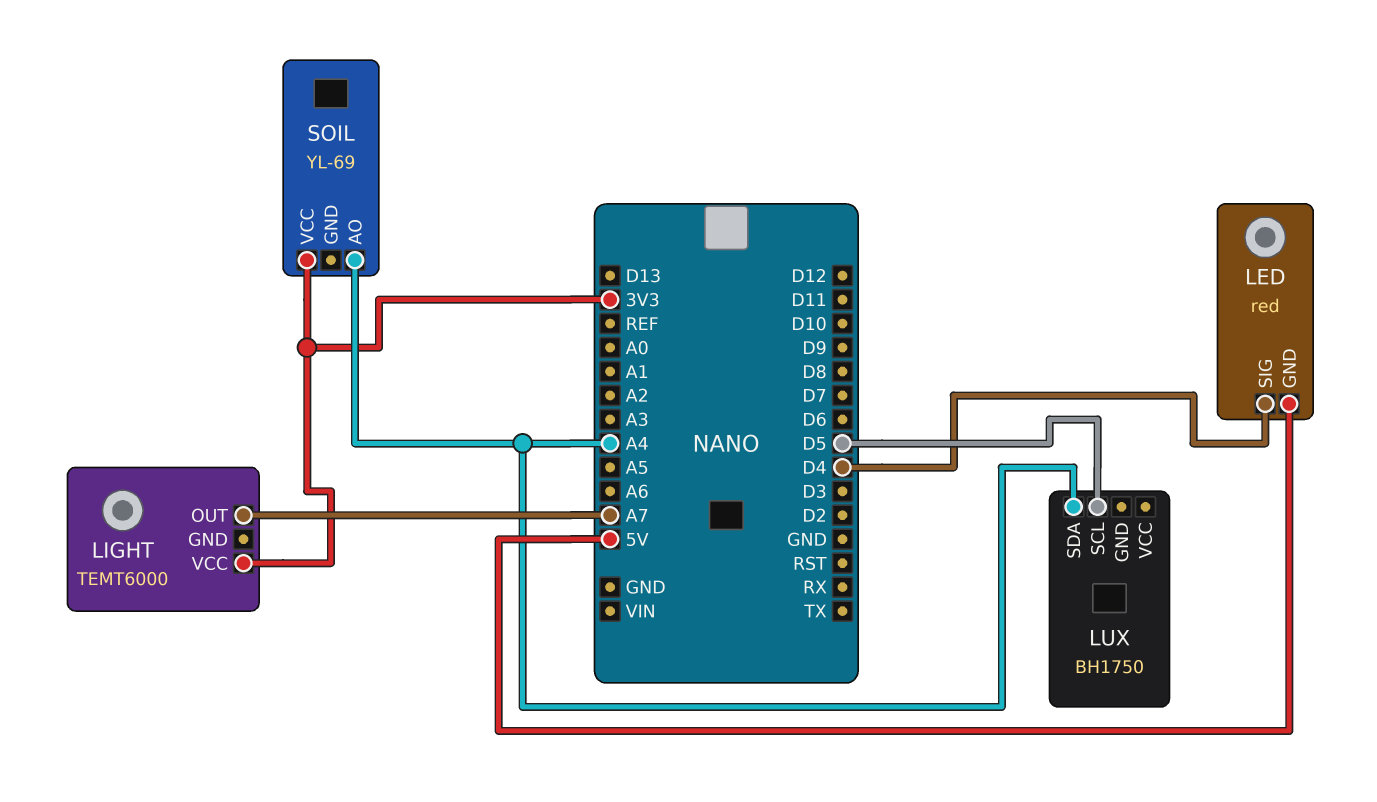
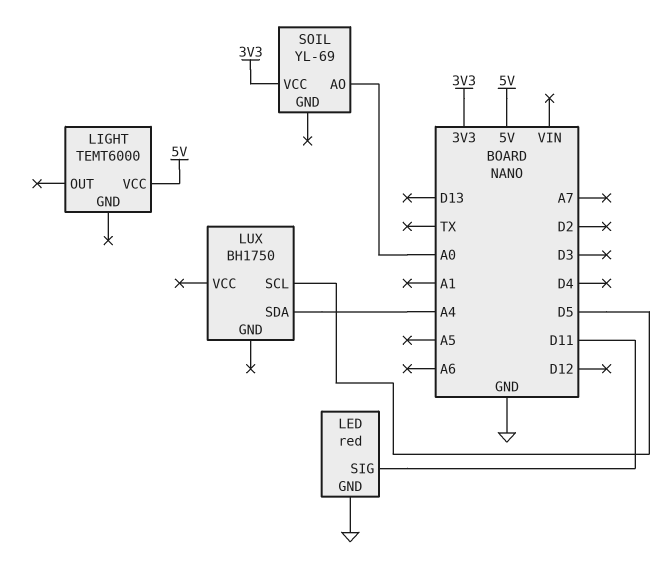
LED pin GND: 5V -> GND
LED pin SIG: D4 -> D11
LIGHT pin OUT: A7 -> none
LIGHT pin VCC: 3V3 -> 5V
SOIL pin AO: A4 -> A0

